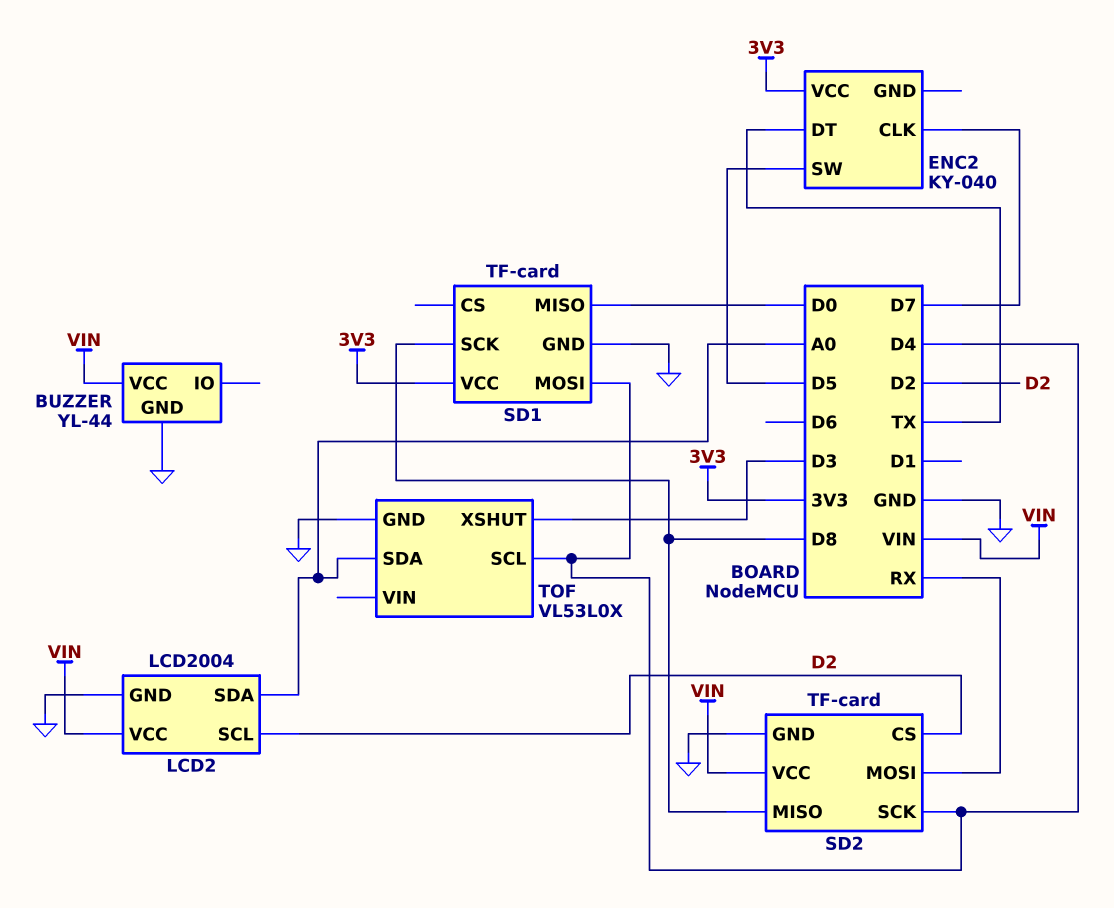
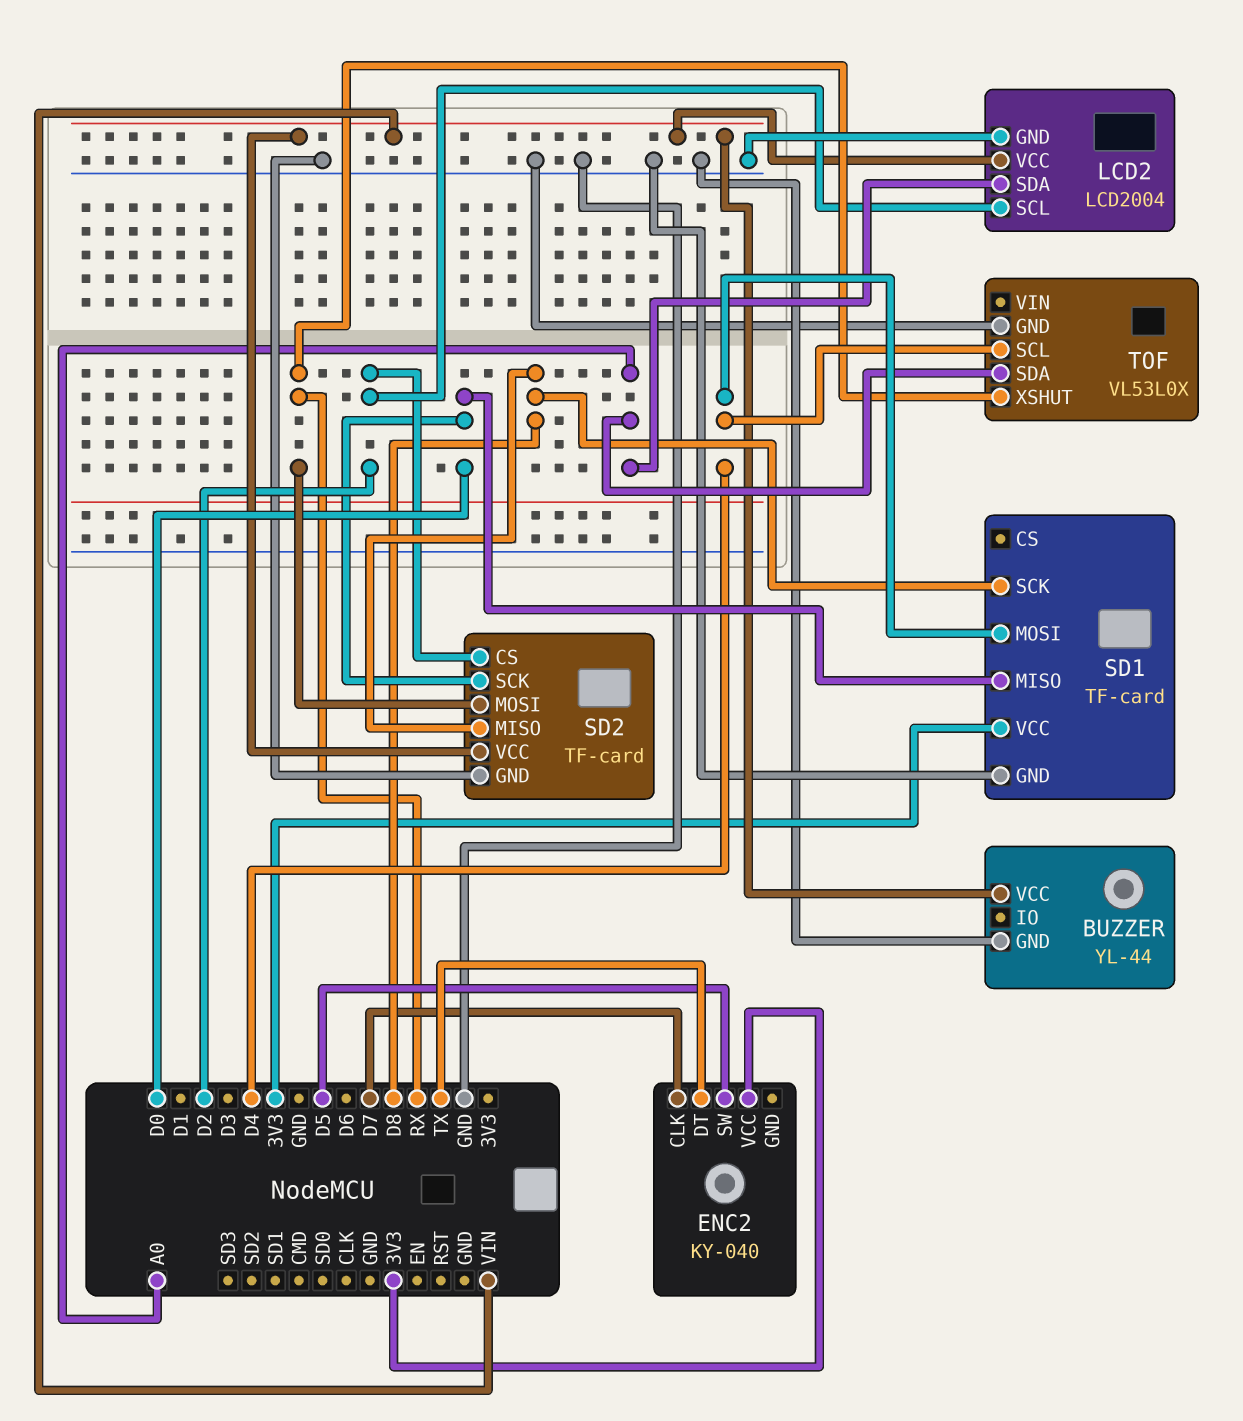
SD2 pin SCK: D4 -> D0
TOF pin XSHUT: D3 -> RX

